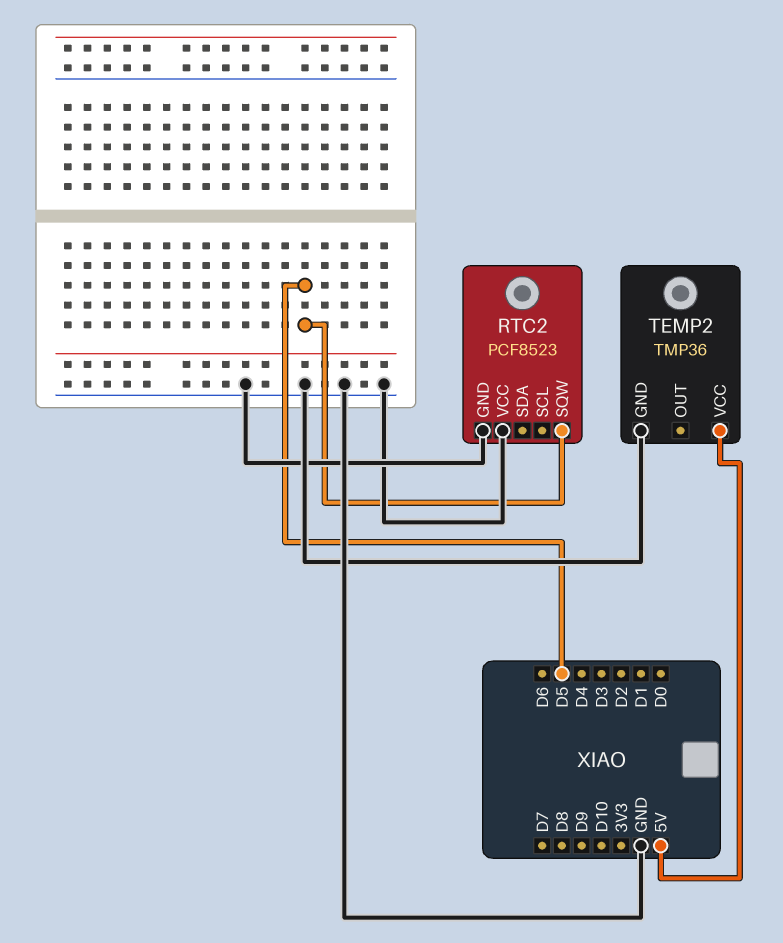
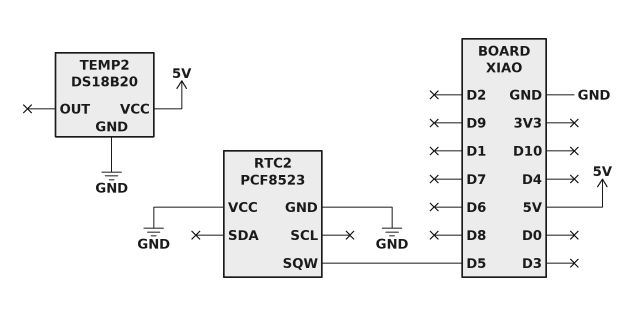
TEMP2: TMP36 -> DS18B20

